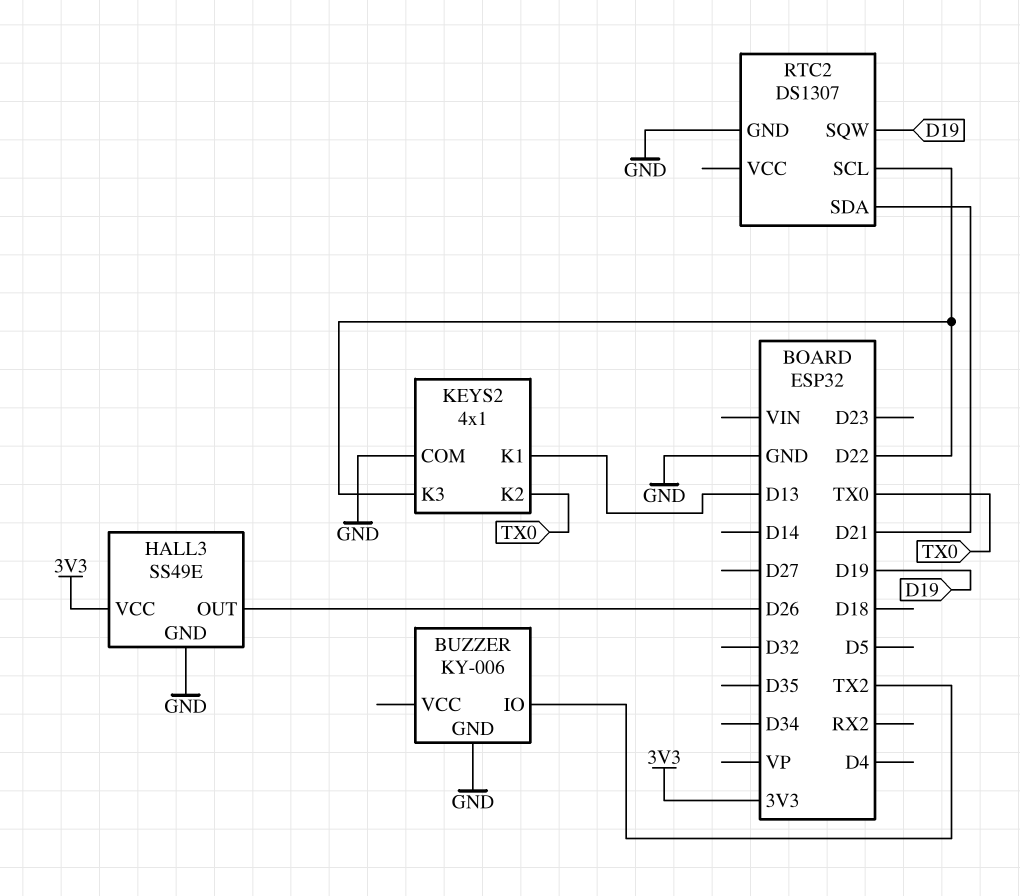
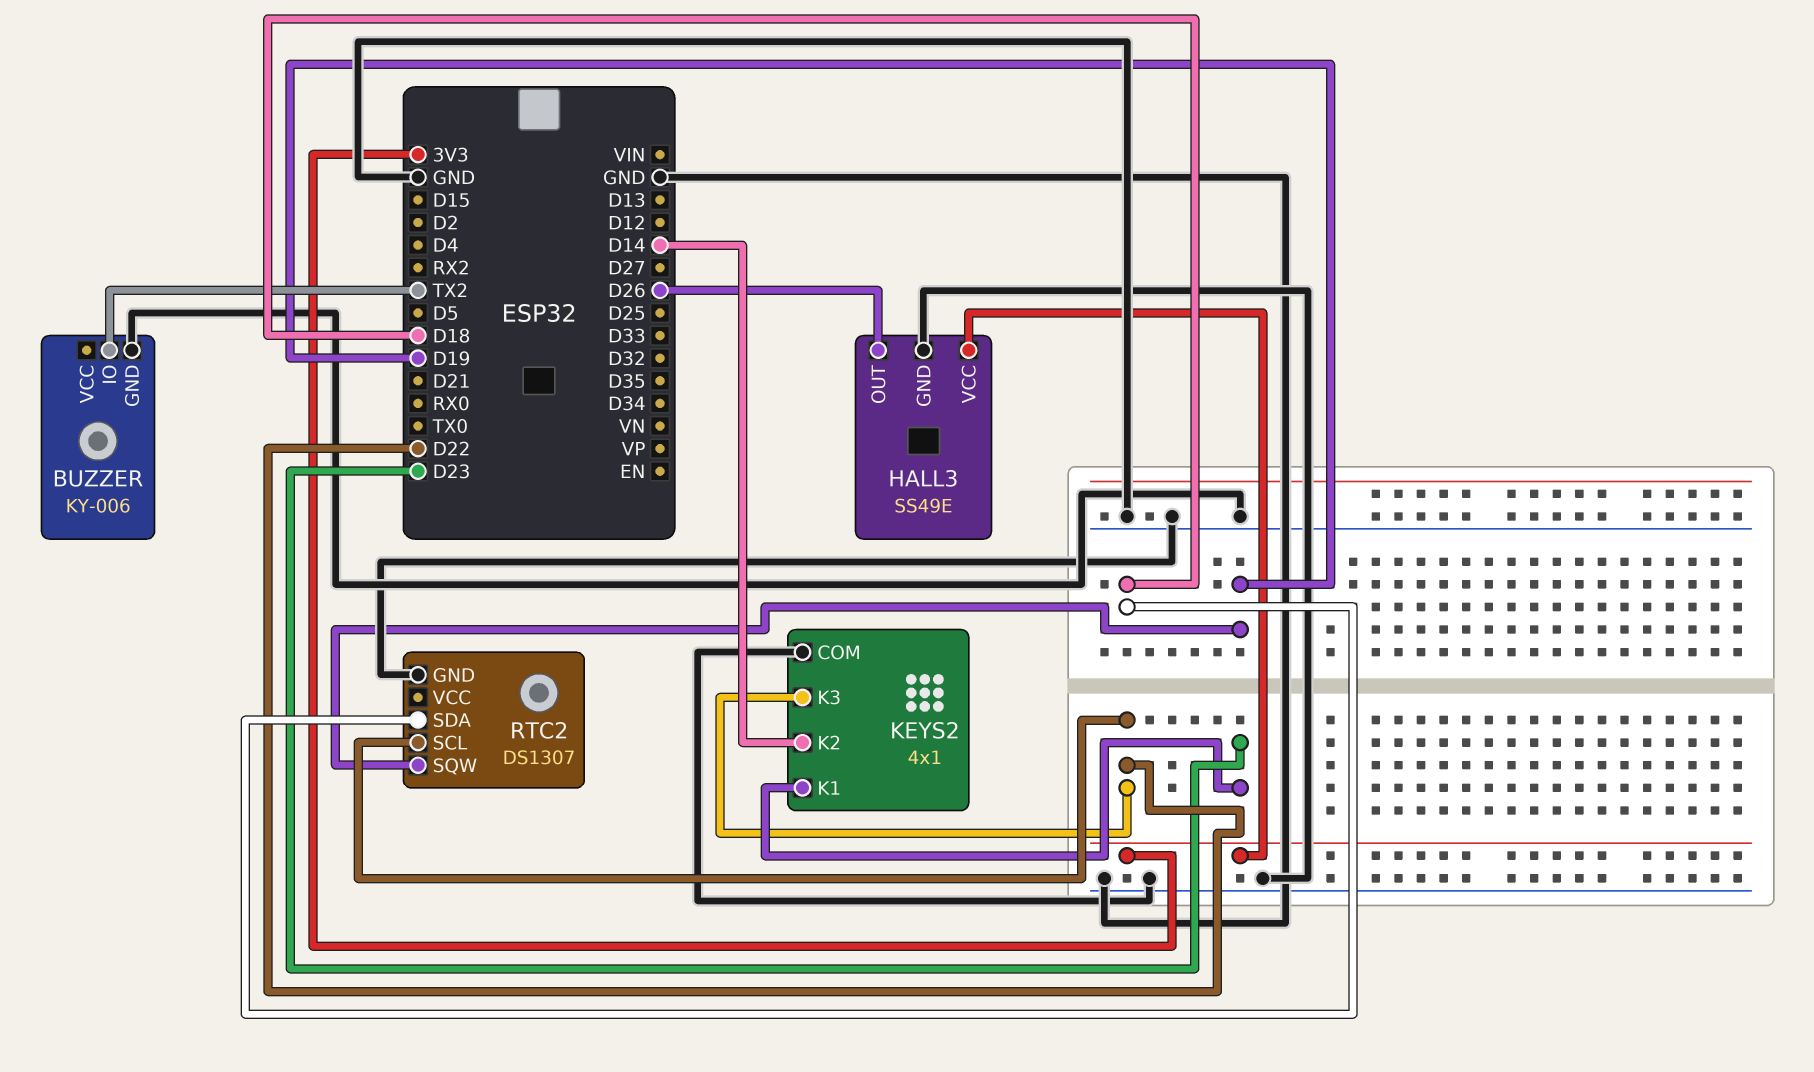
KEYS2 pin K1: D13 -> D23
KEYS2 pin K2: TX0 -> D14
RTC2 pin SDA: D21 -> D18

